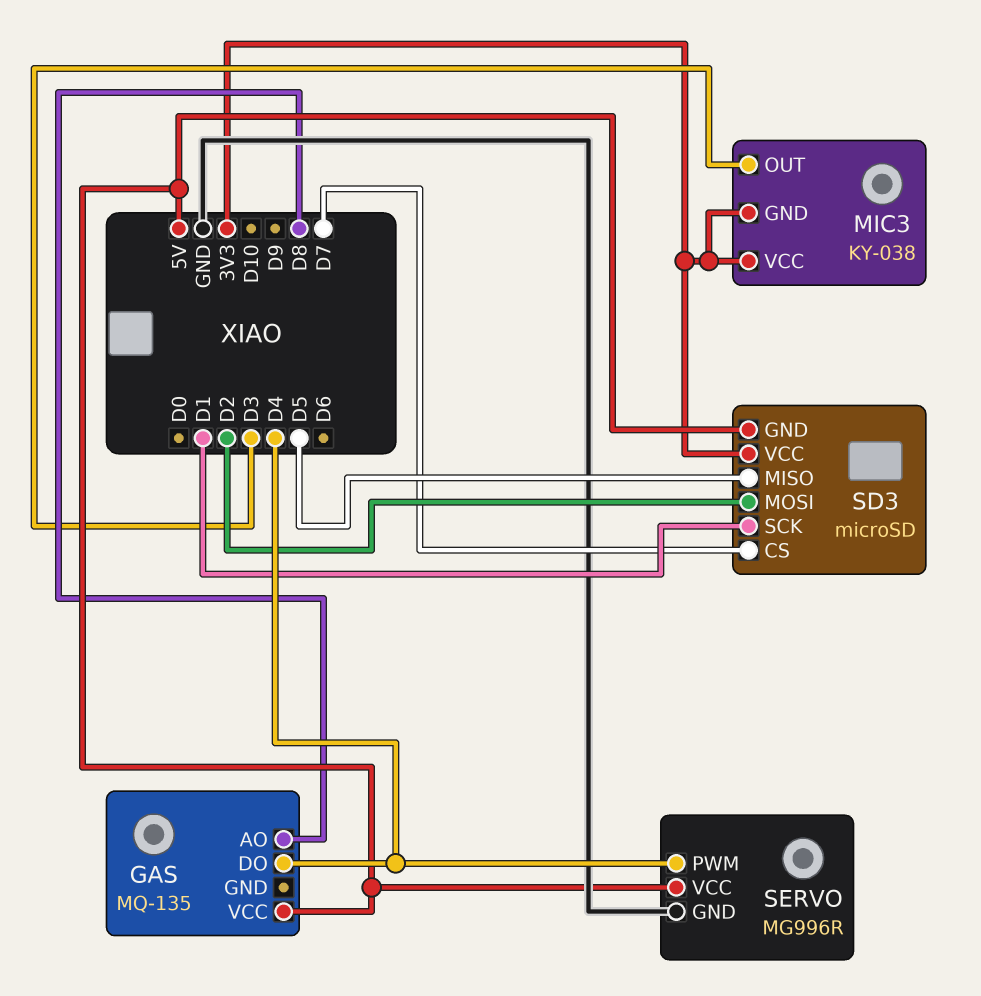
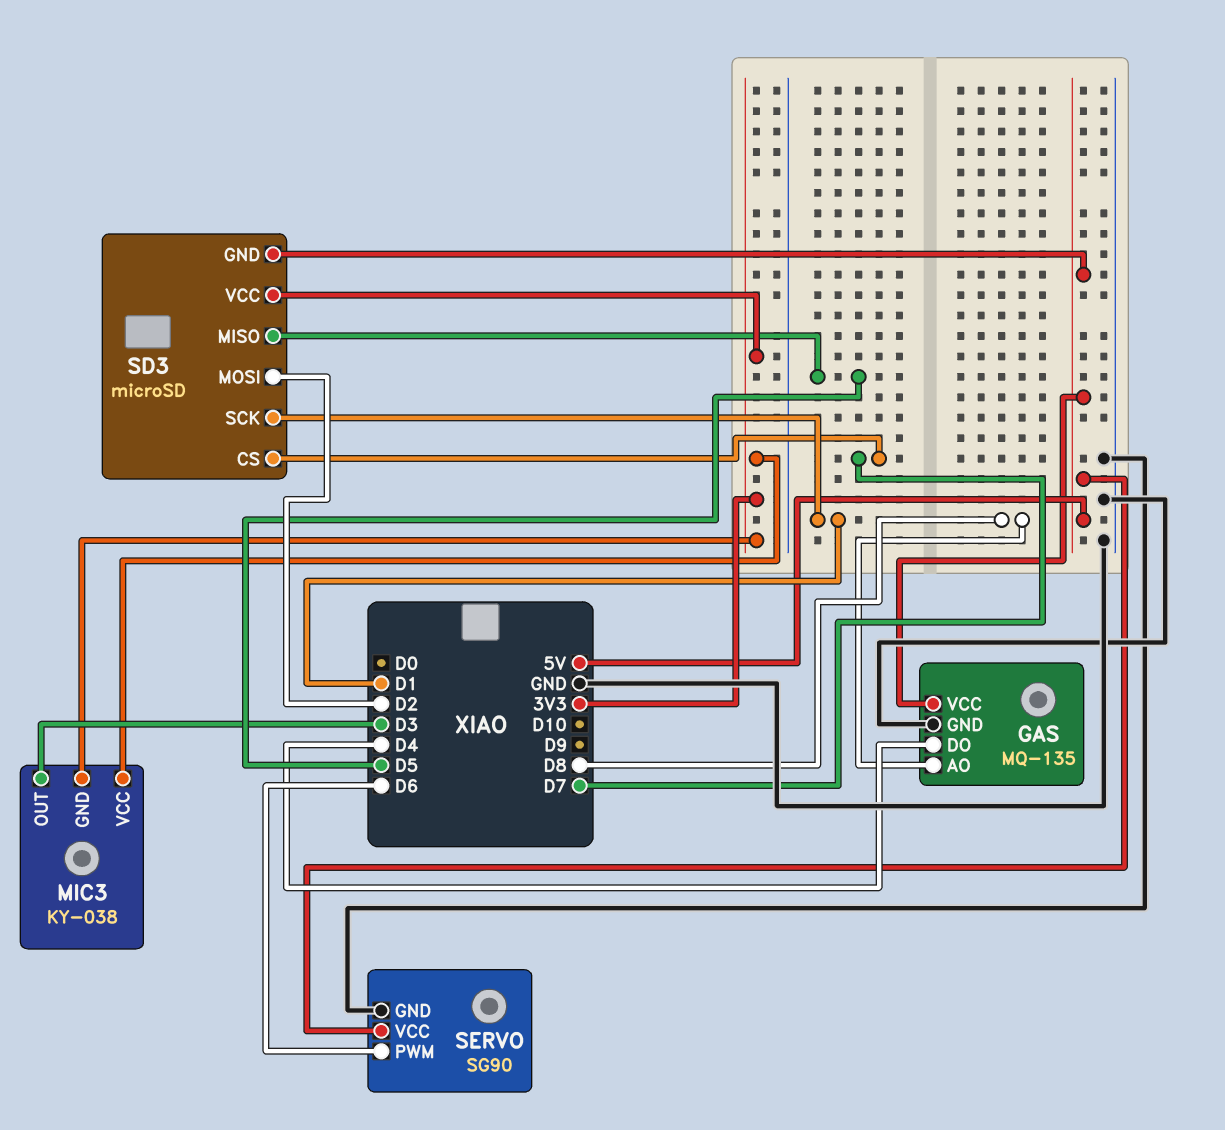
GAS pin GND: none -> GND
SERVO: MG996R -> SG90
SERVO pin PWM: D4 -> D6

